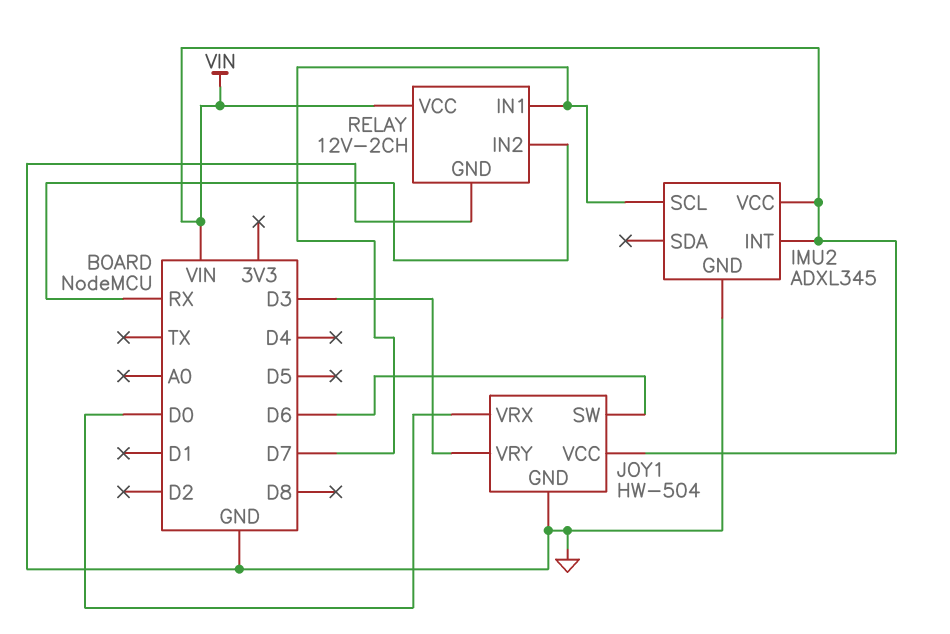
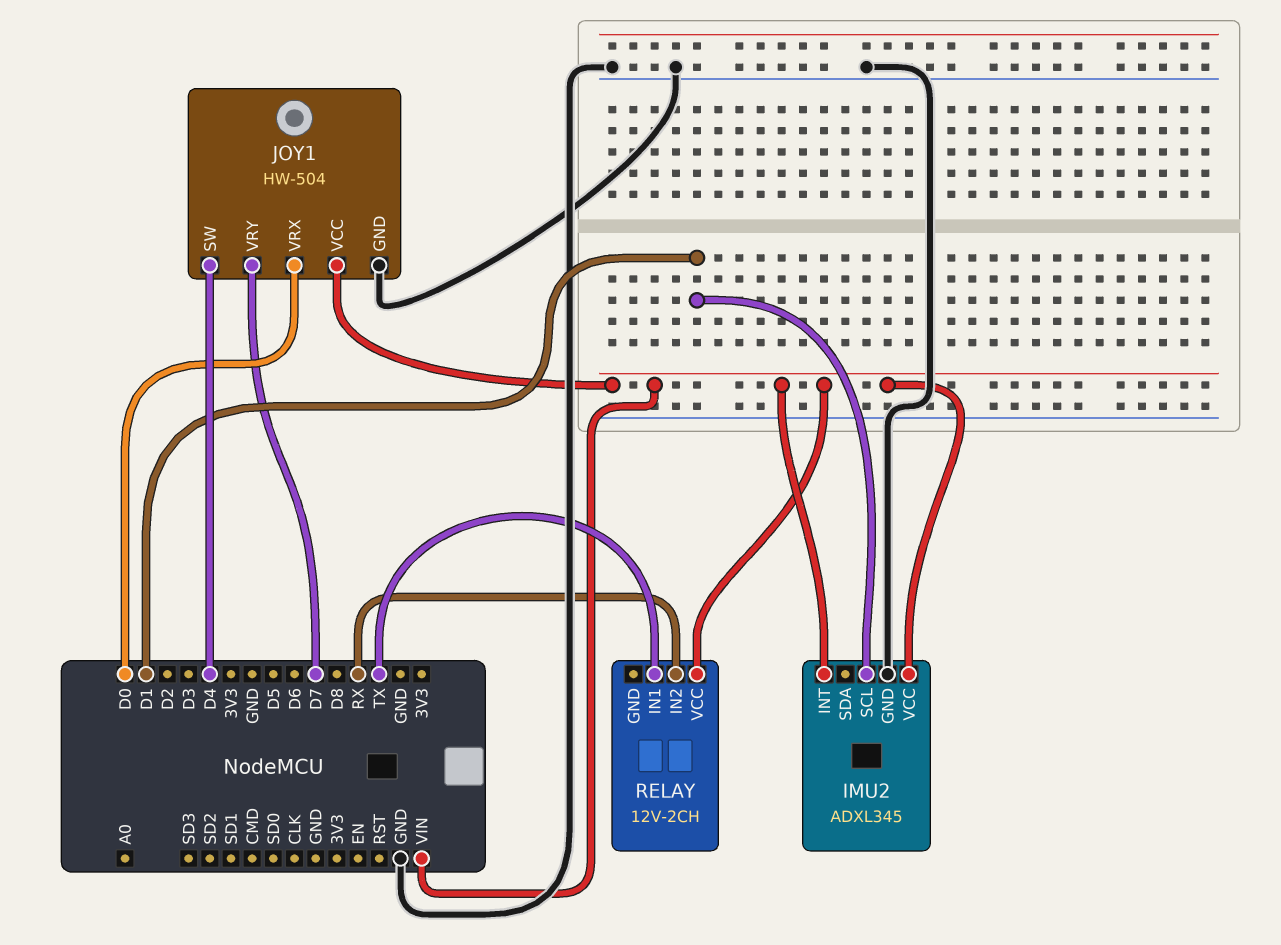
IMU2 pin SCL: D7 -> D1
JOY1 pin SW: D6 -> D4
JOY1 pin VRY: D3 -> D7
RELAY pin GND: GND -> none
RELAY pin IN1: D7 -> TX

